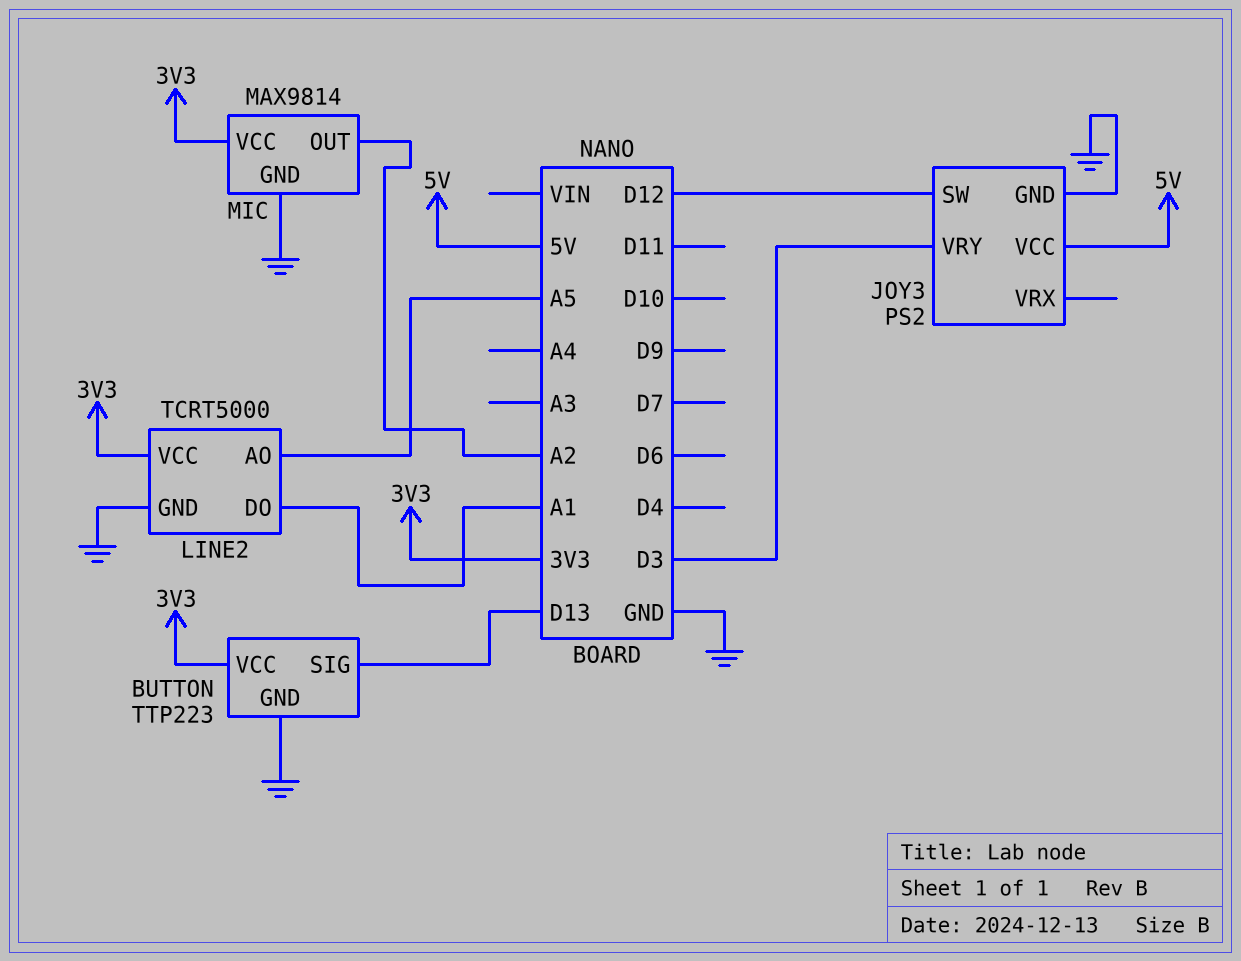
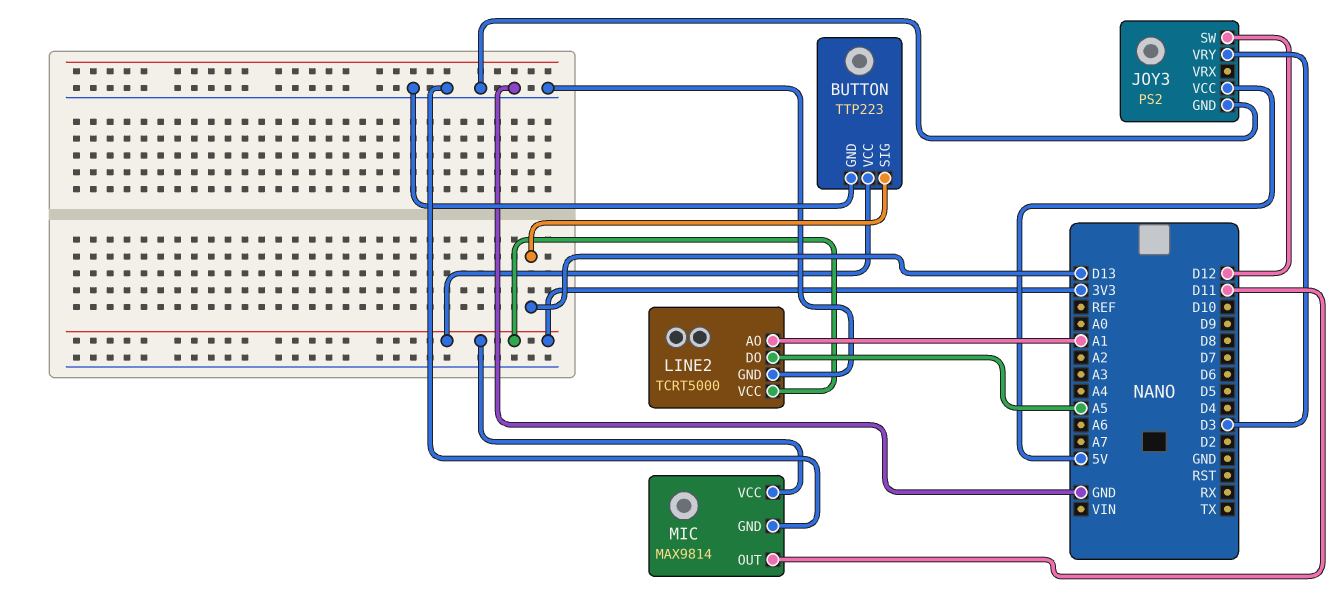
LINE2 pin AO: A5 -> A1
LINE2 pin DO: A1 -> A5
MIC pin OUT: A2 -> D11

